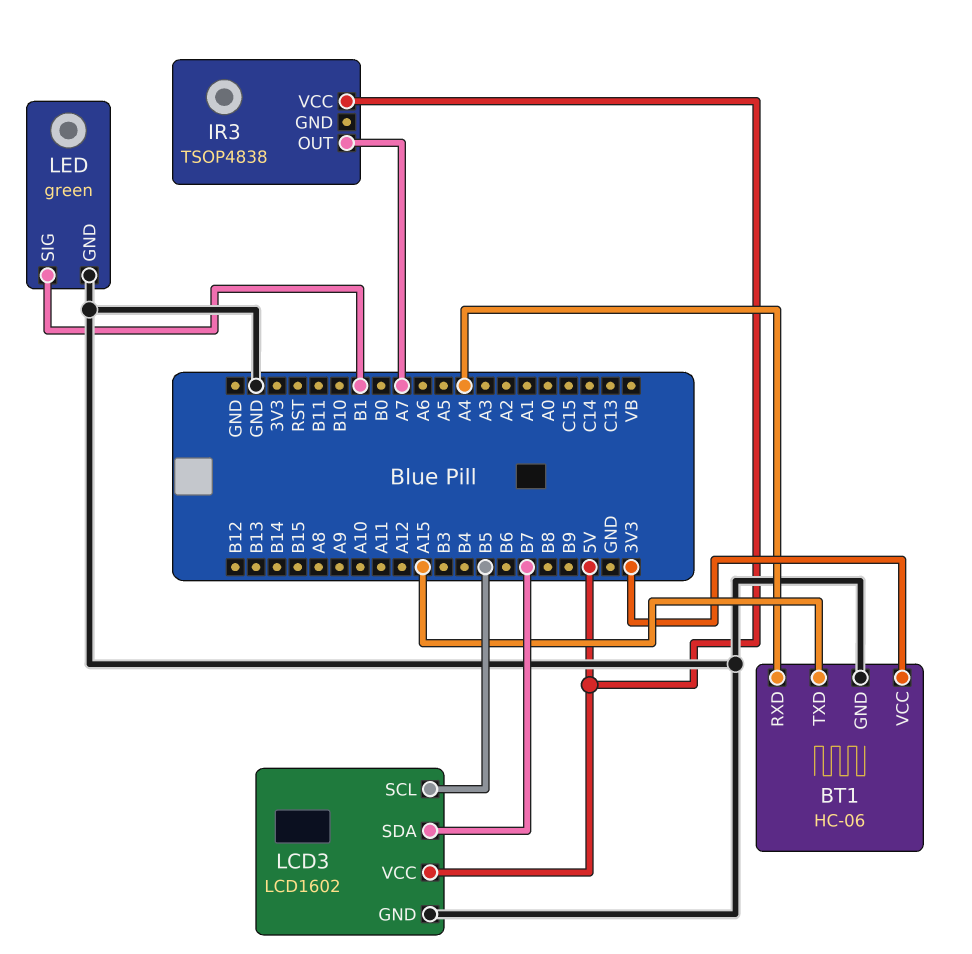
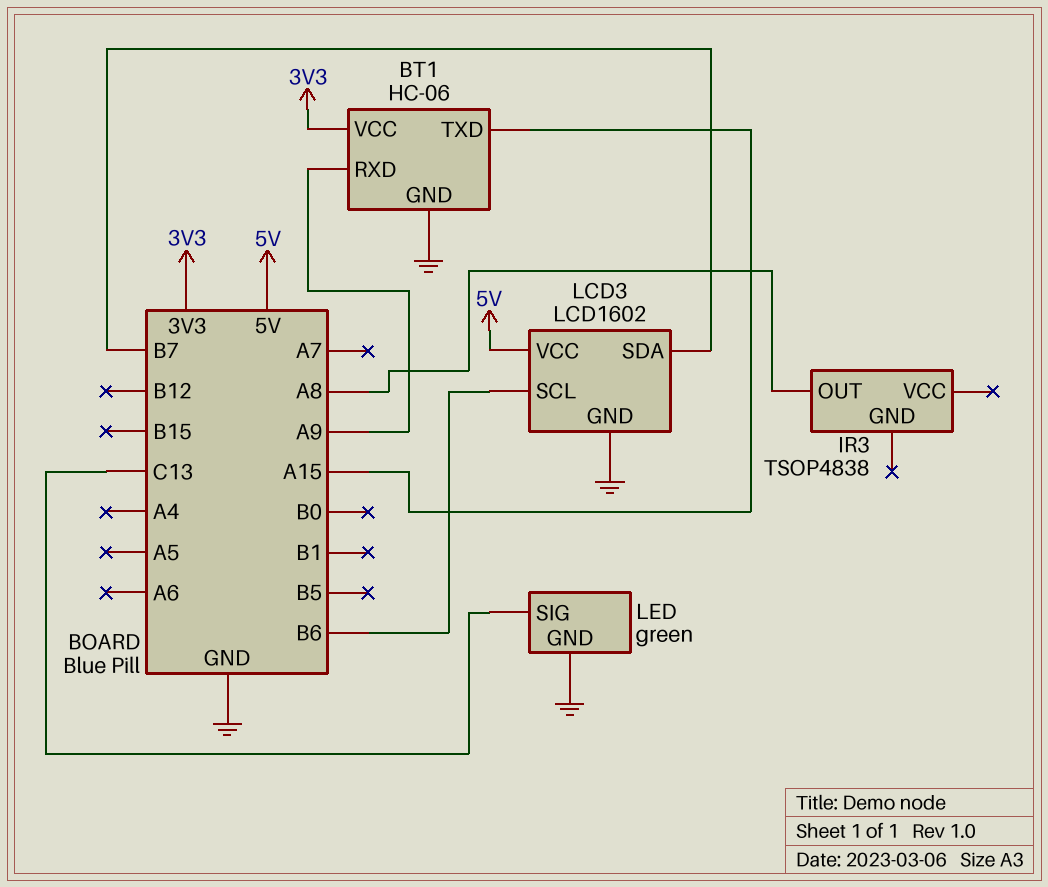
BT1 pin RXD: A4 -> A9
IR3 pin OUT: A7 -> A8
IR3 pin VCC: 5V -> none
LCD3 pin SCL: B5 -> B6
LED pin SIG: B1 -> C13

